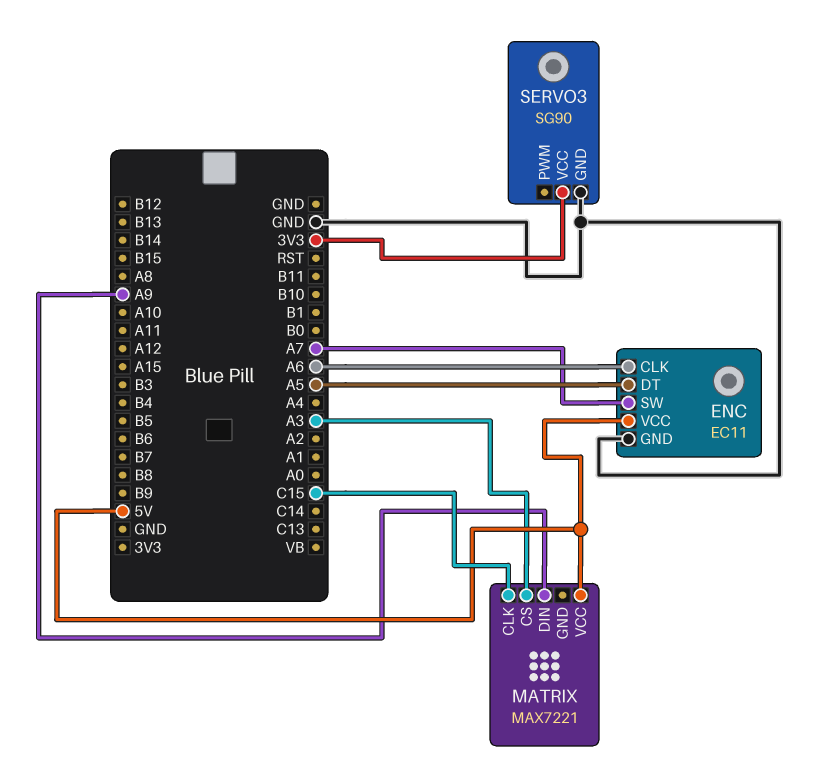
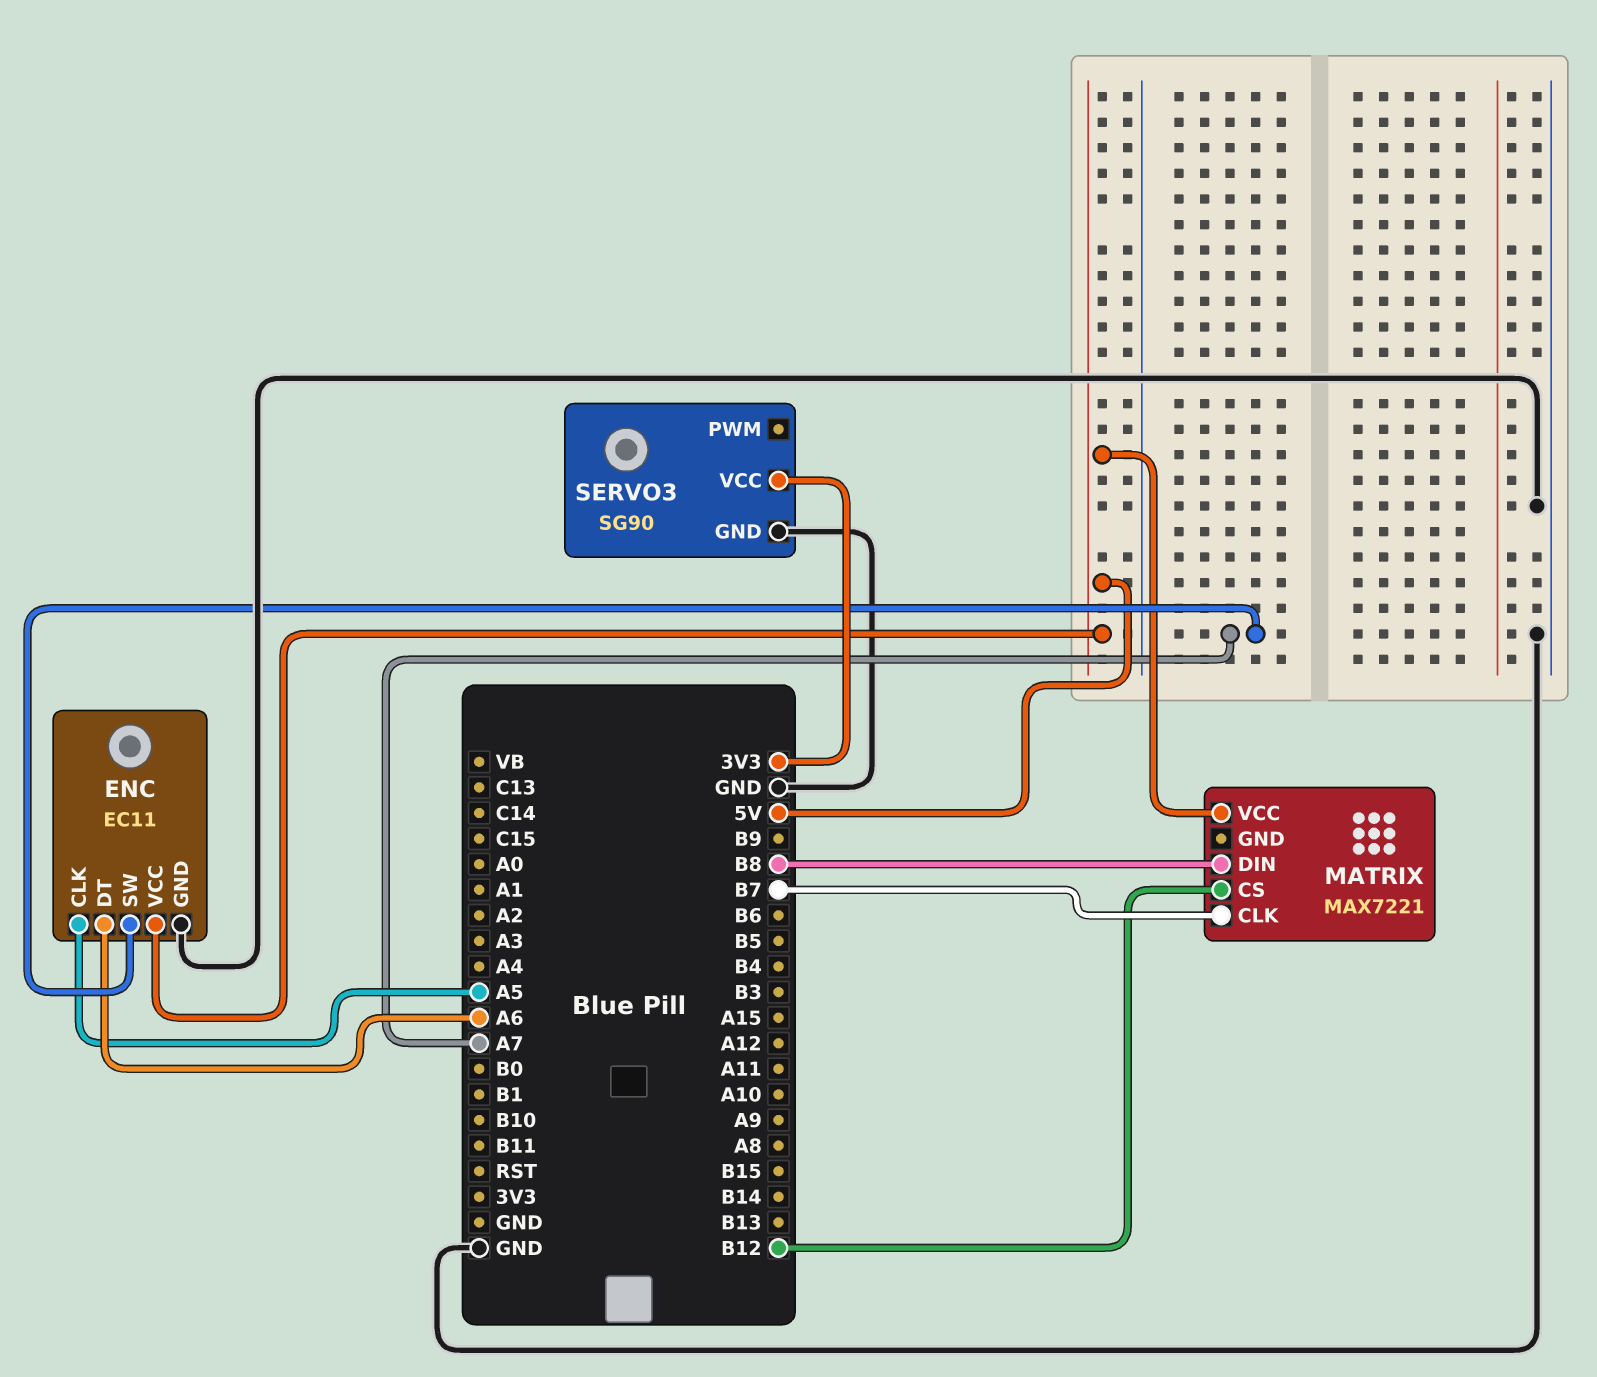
ENC pin CLK: A6 -> A5
ENC pin DT: A5 -> A6
MATRIX pin CLK: C15 -> B7
MATRIX pin CS: A3 -> B12
MATRIX pin DIN: A9 -> B8

